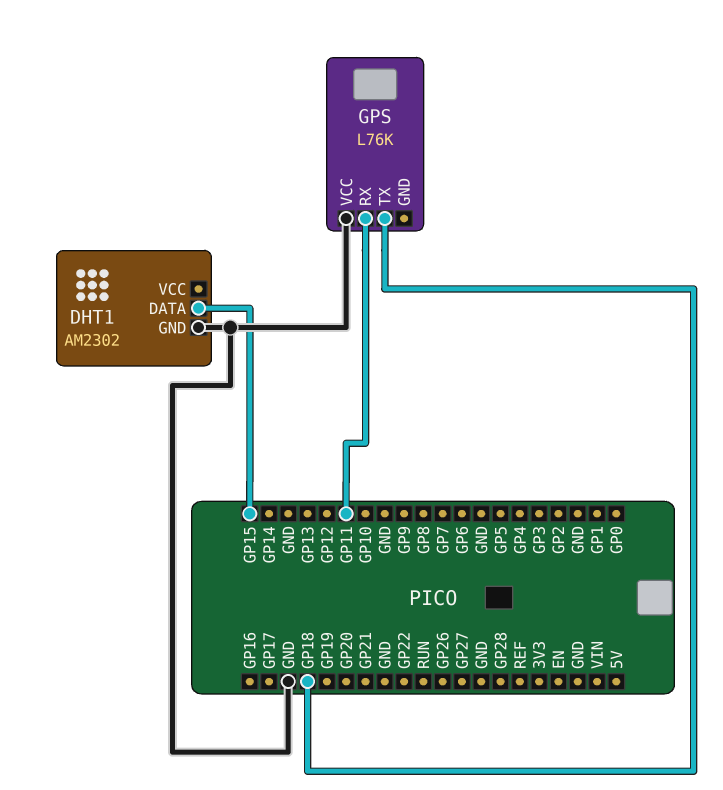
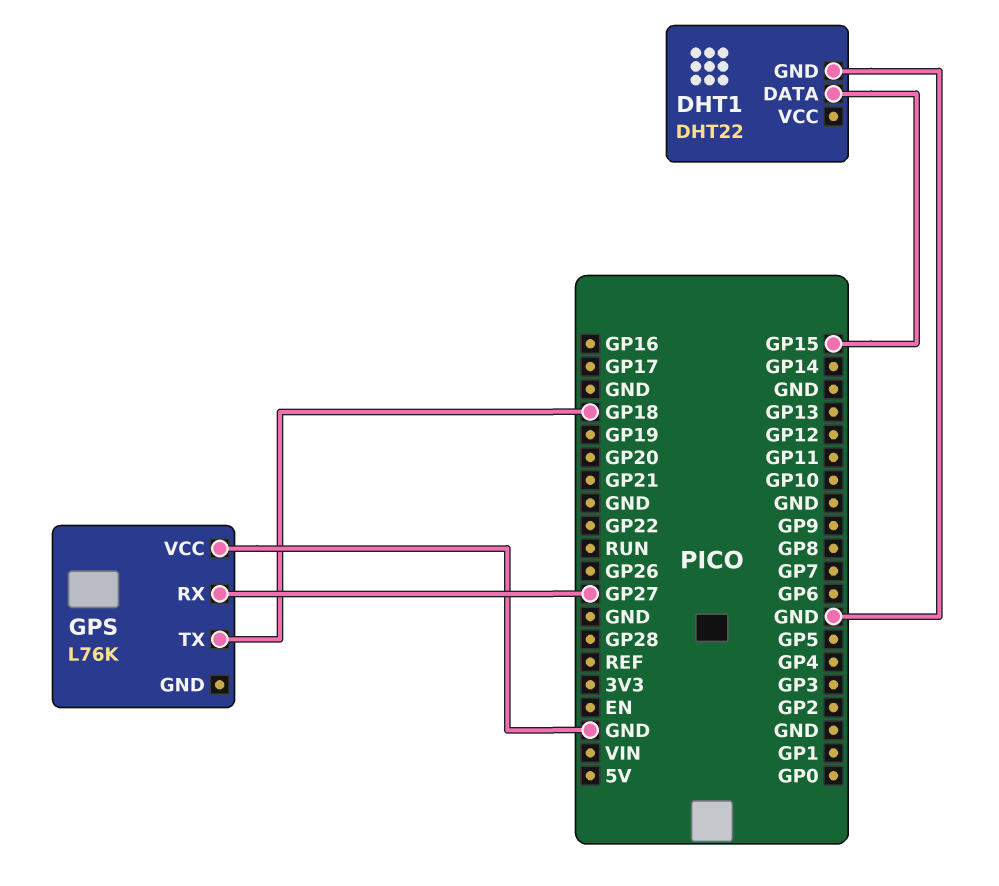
DHT1: AM2302 -> DHT22
GPS pin RX: GP11 -> GP27

